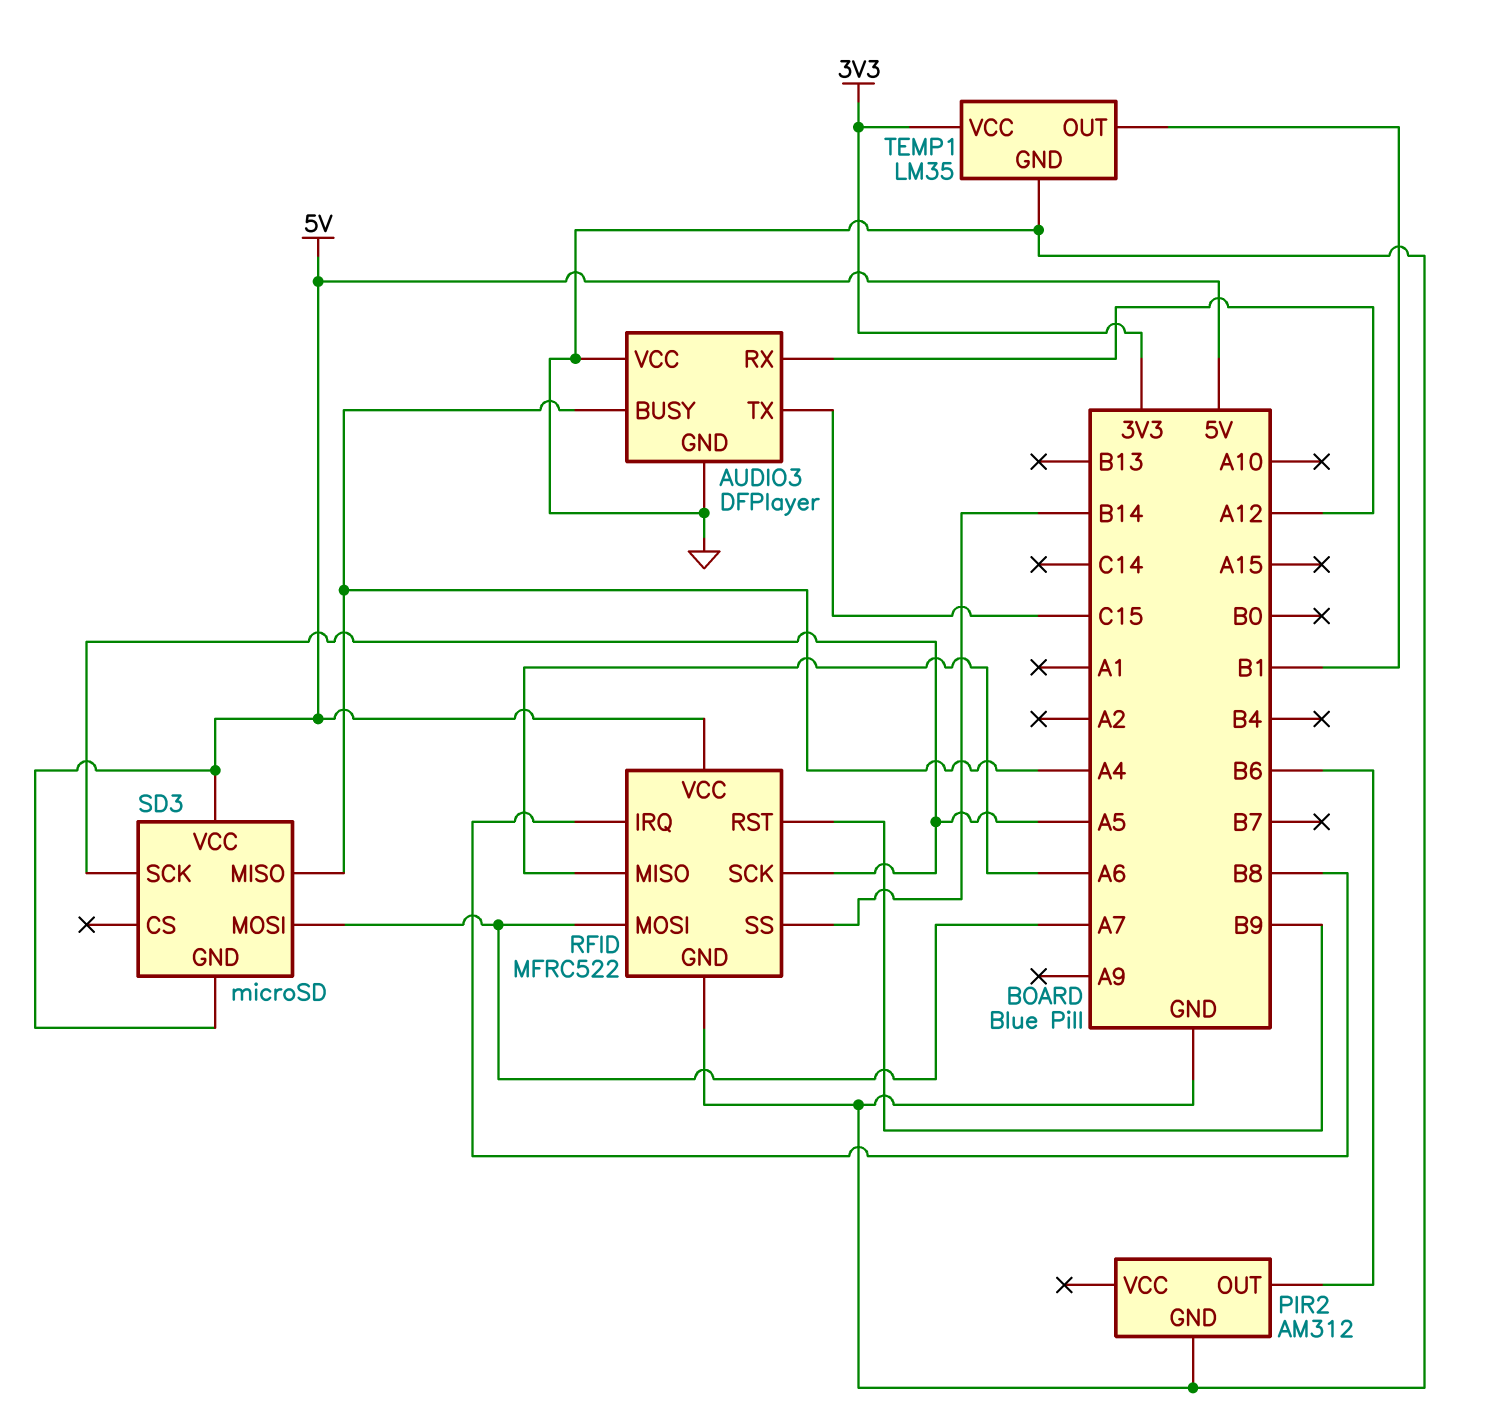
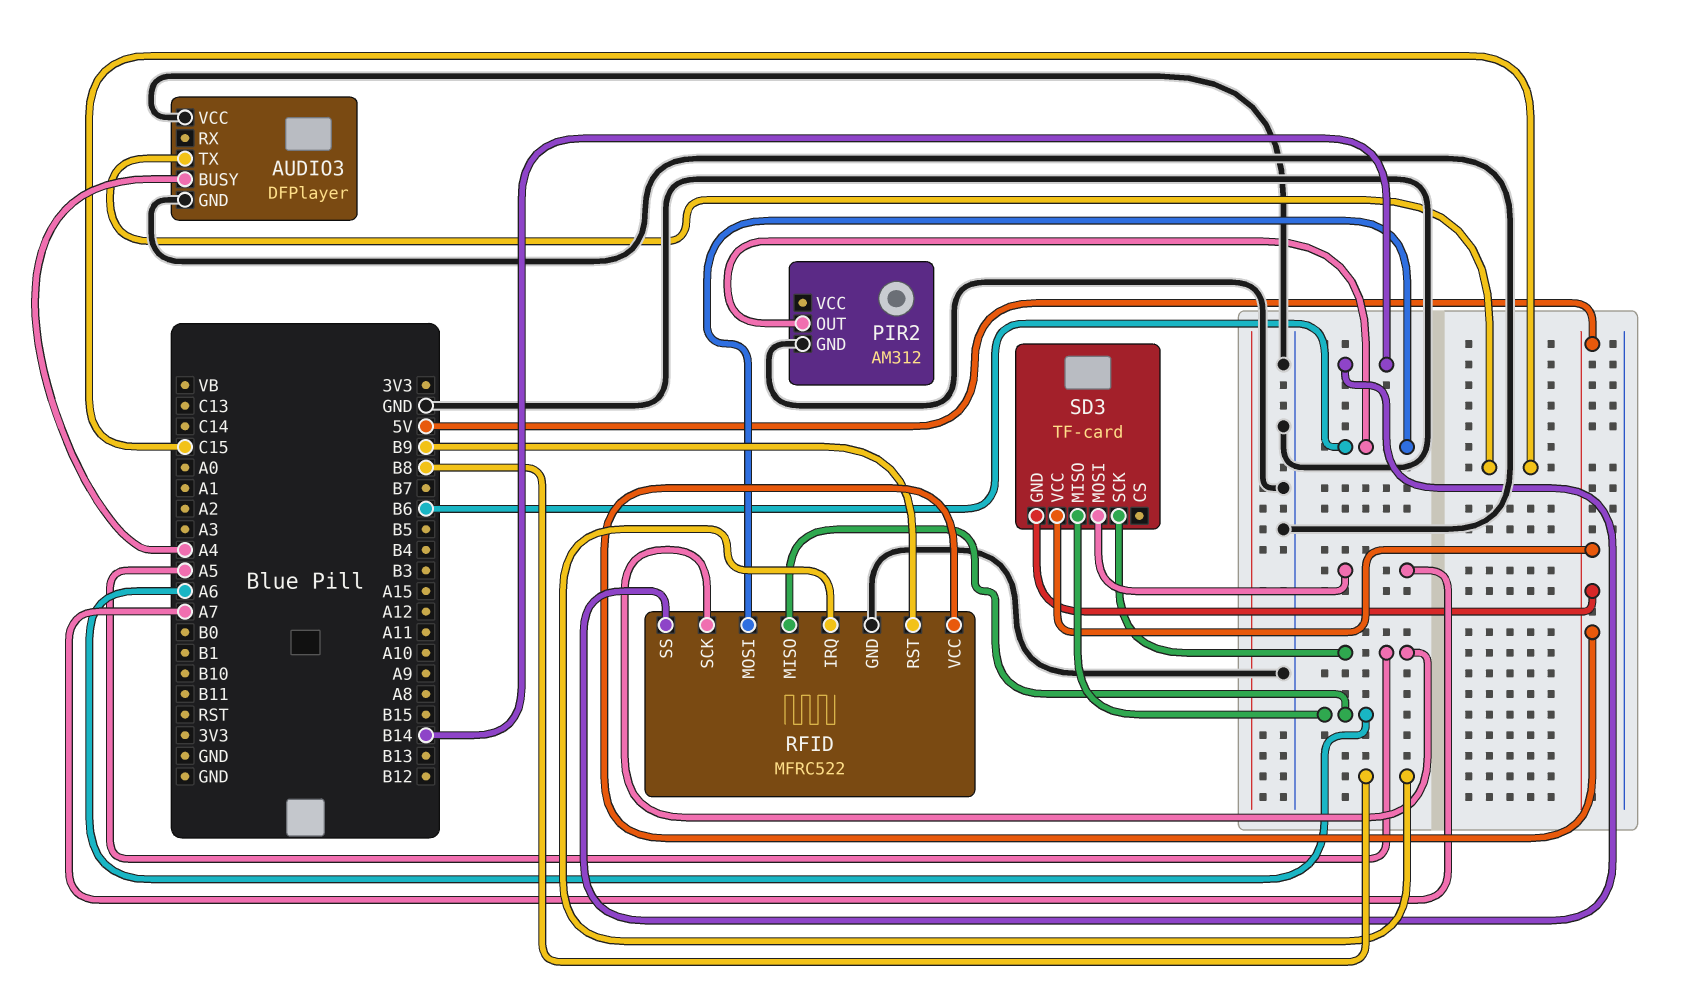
AUDIO3 pin RX: A12 -> none
RFID pin MOSI: A7 -> B6
SD3: microSD -> TF-card
SD3 pin MISO: A4 -> A6
TEMP1: LM35 -> none
TEMP1 pin GND: GND -> none
TEMP1 pin OUT: B1 -> none
TEMP1 pin VCC: 3V3 -> none

